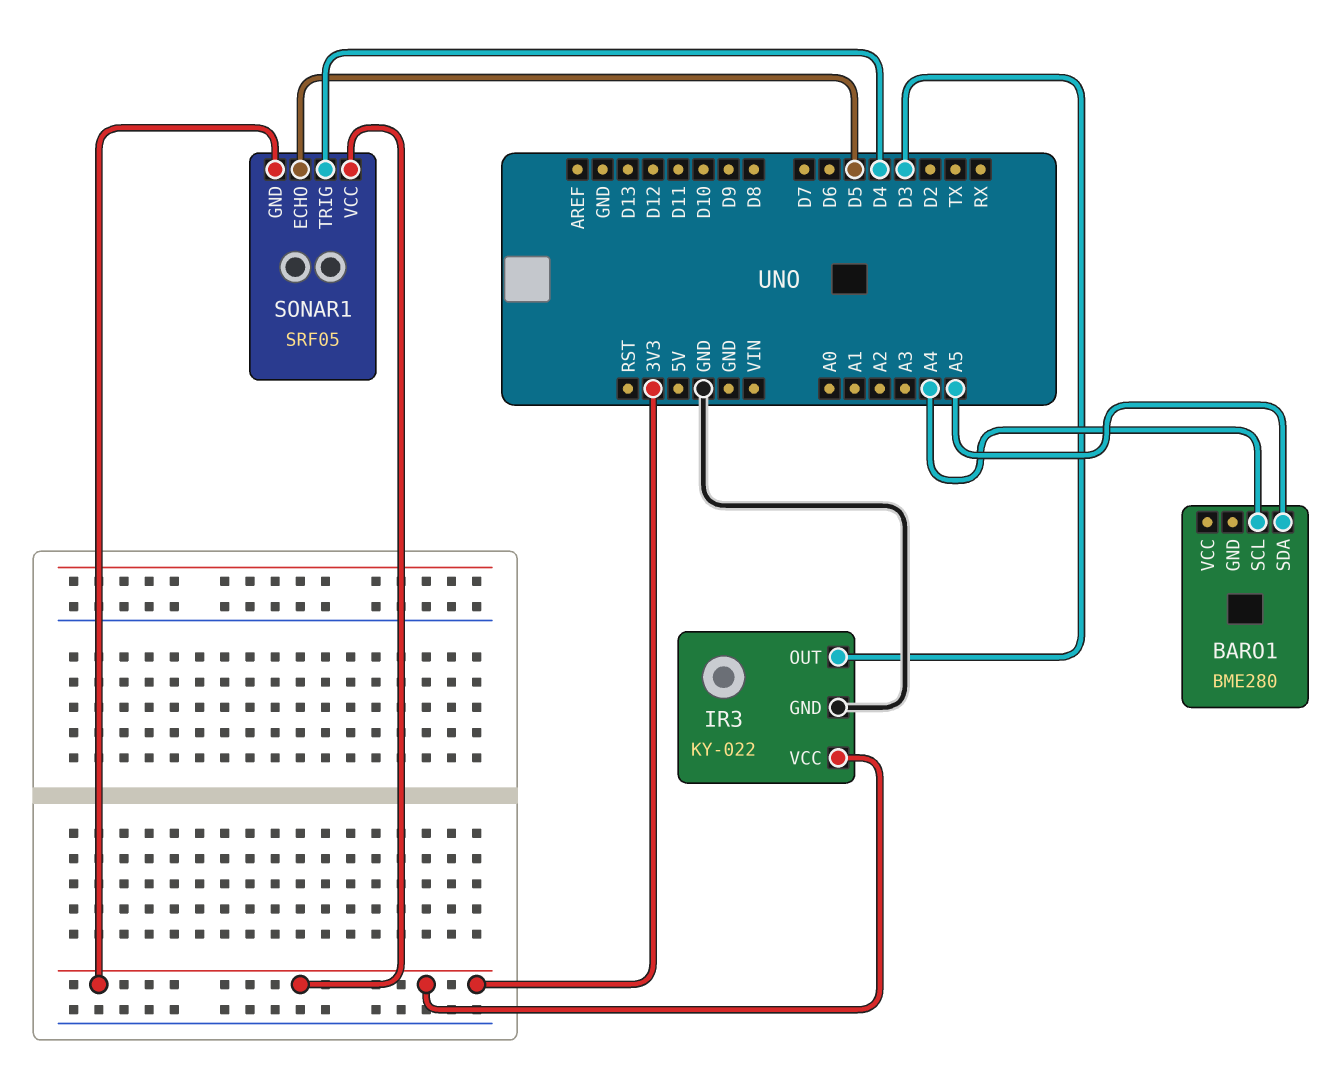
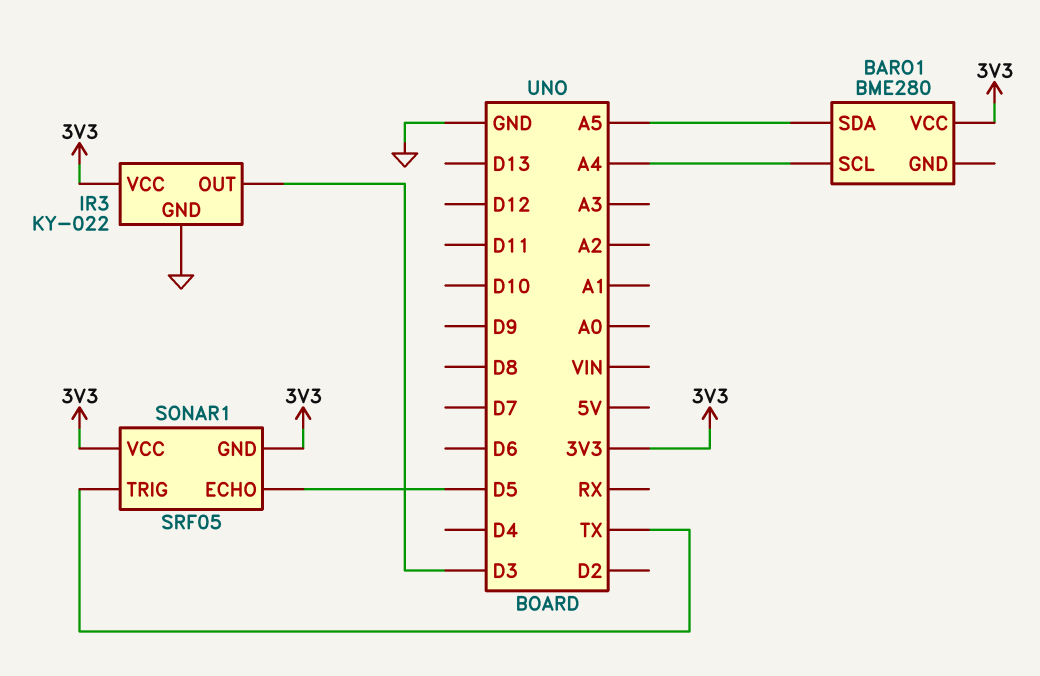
BARO1 pin VCC: none -> 3V3
SONAR1 pin TRIG: D4 -> TX

